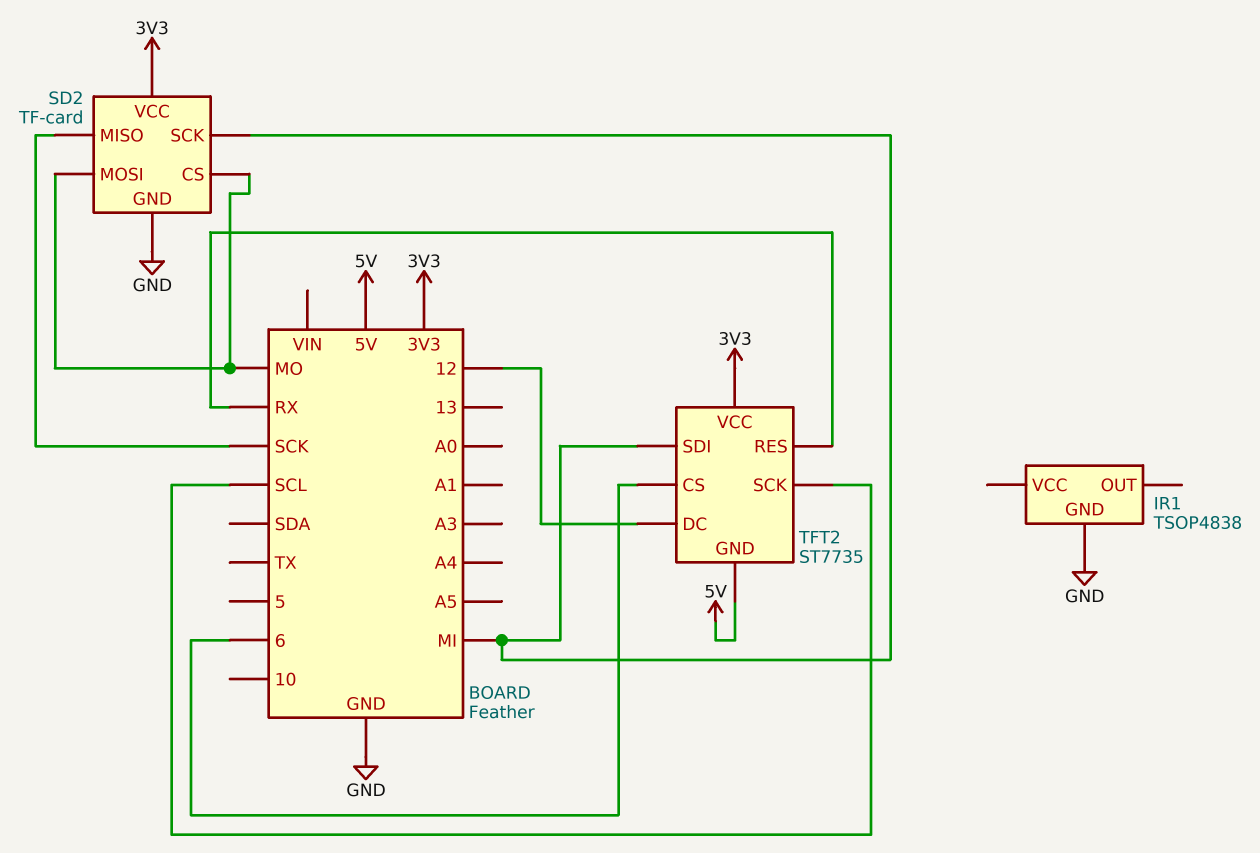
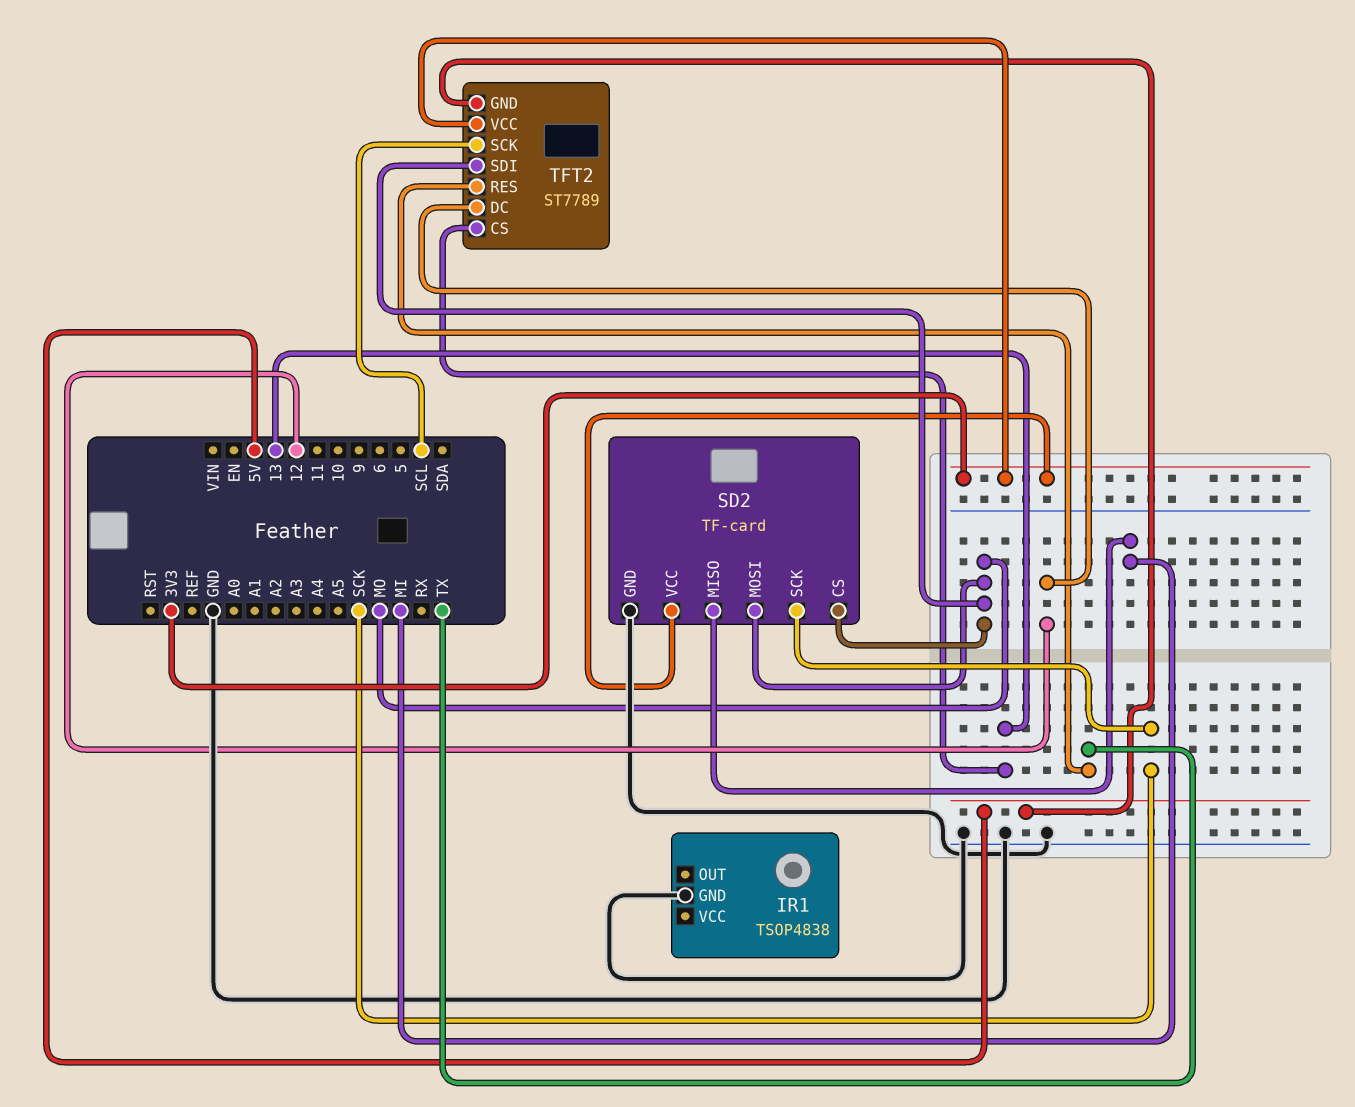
SD2 pin MISO: SCK -> MI
SD2 pin SCK: MI -> SCK
TFT2: ST7735 -> ST7789
TFT2 pin CS: 6 -> 13
TFT2 pin RES: RX -> TX
TFT2 pin SDI: MI -> MO

